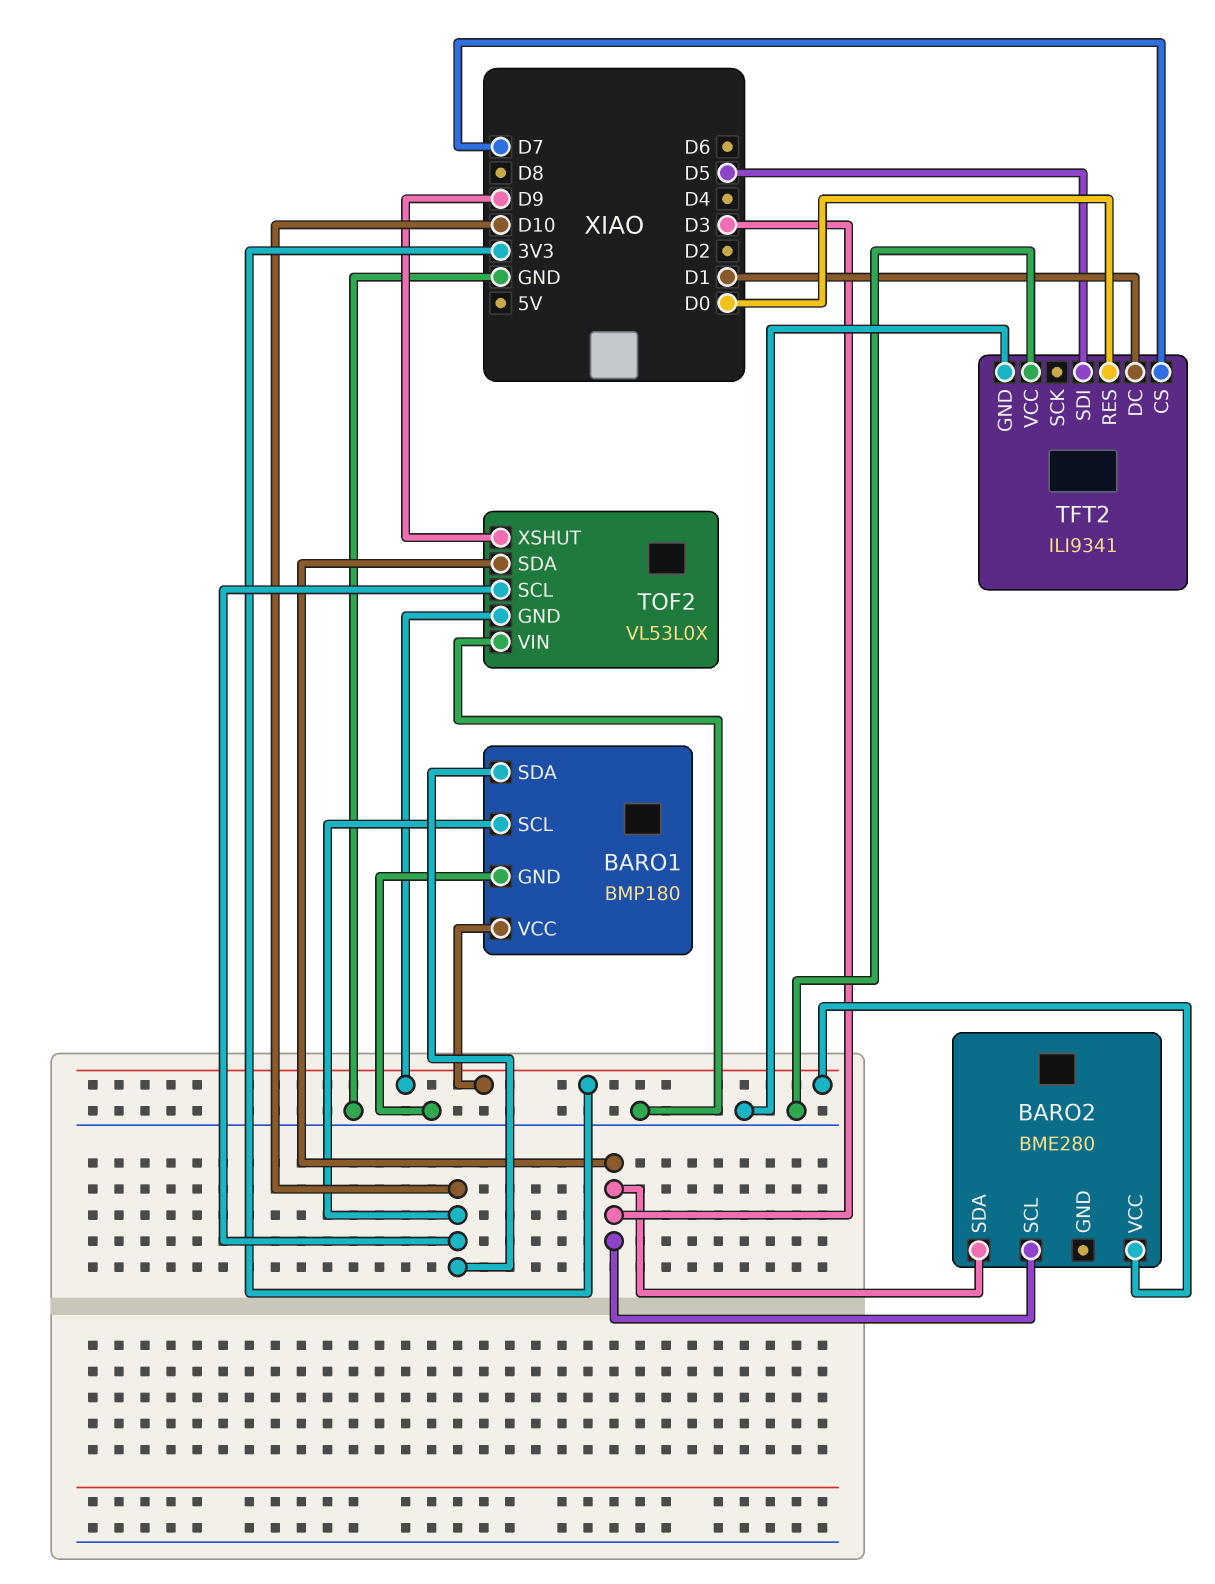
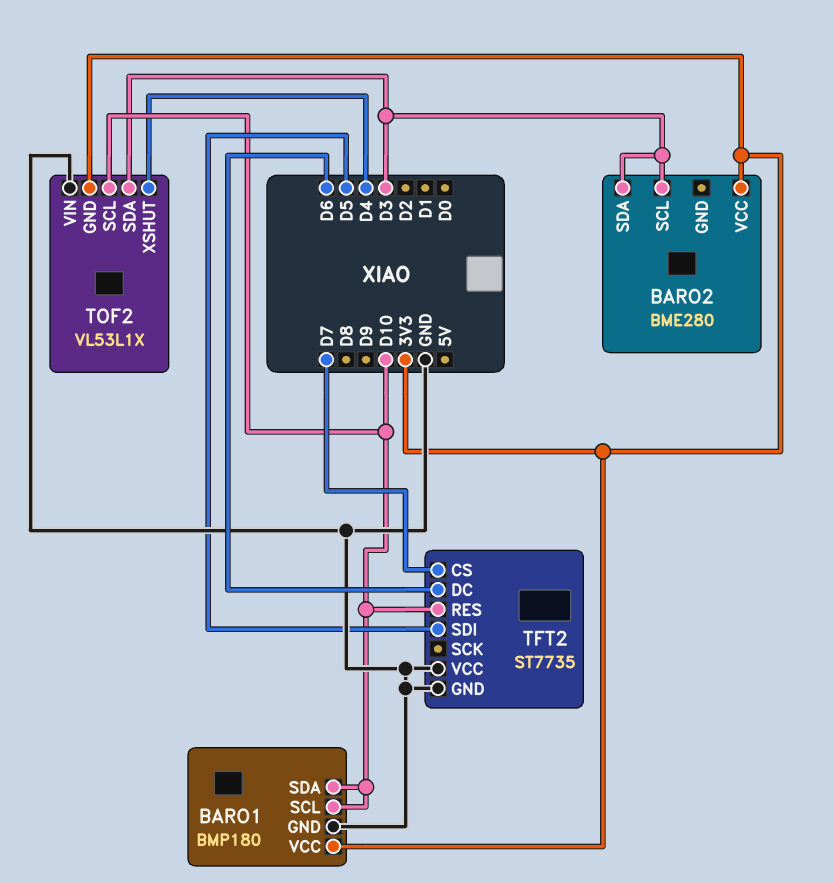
TFT2: ILI9341 -> ST7735
TFT2 pin DC: D1 -> D6
TFT2 pin RES: D0 -> D10
TOF2: VL53L0X -> VL53L1X
TOF2 pin XSHUT: D9 -> D4

